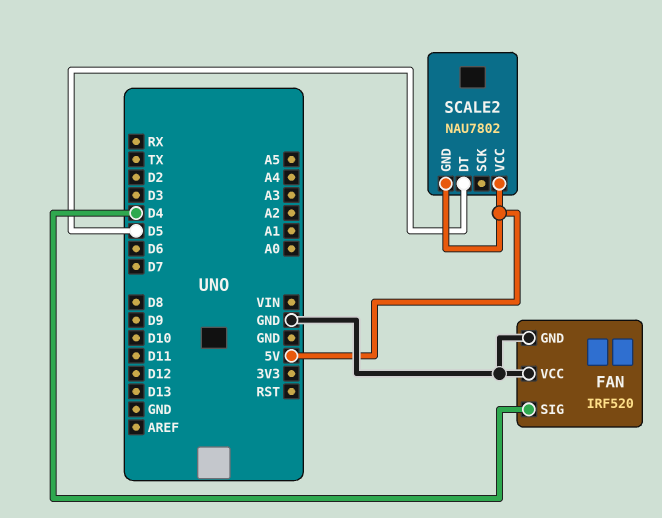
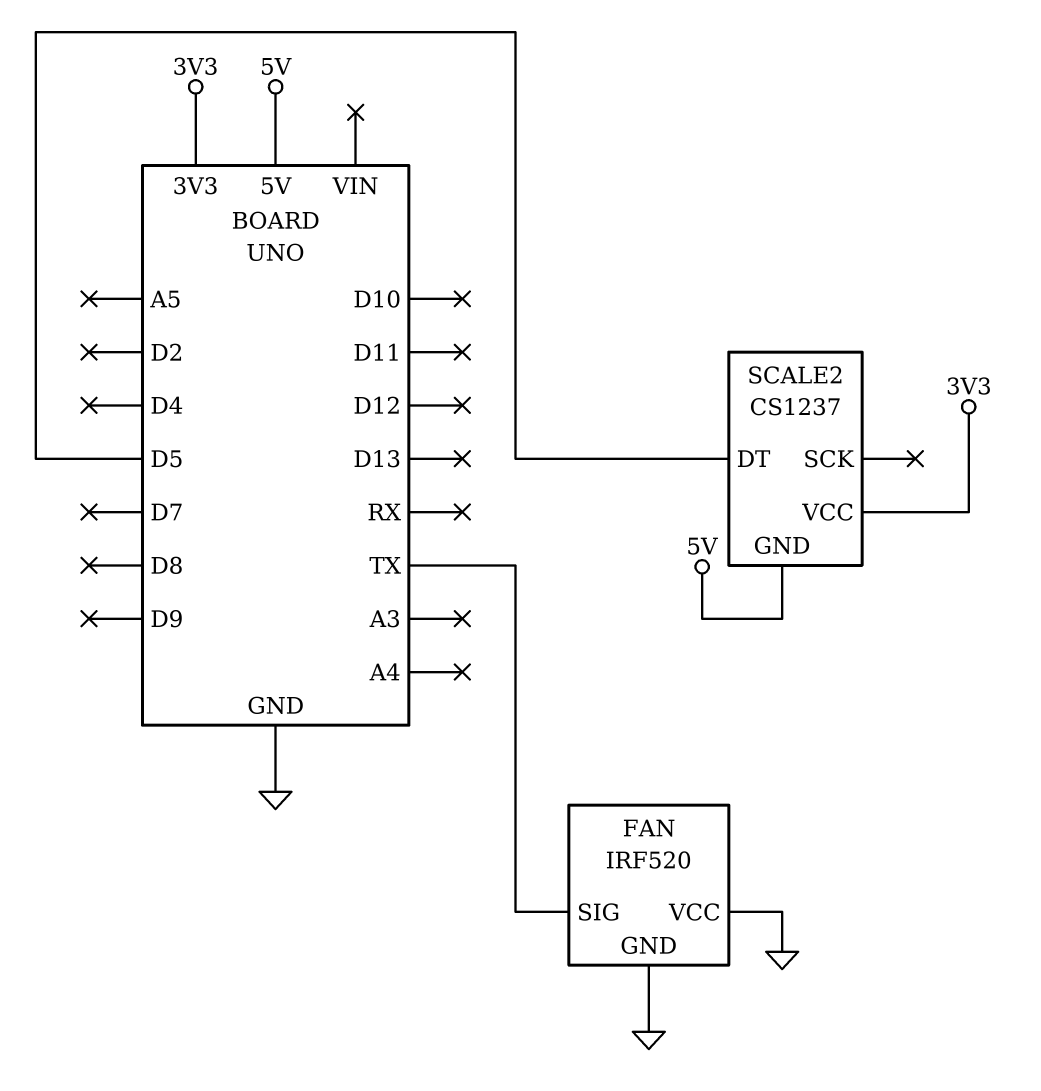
FAN pin SIG: D4 -> TX
SCALE2: NAU7802 -> CS1237
SCALE2 pin VCC: 5V -> 3V3

